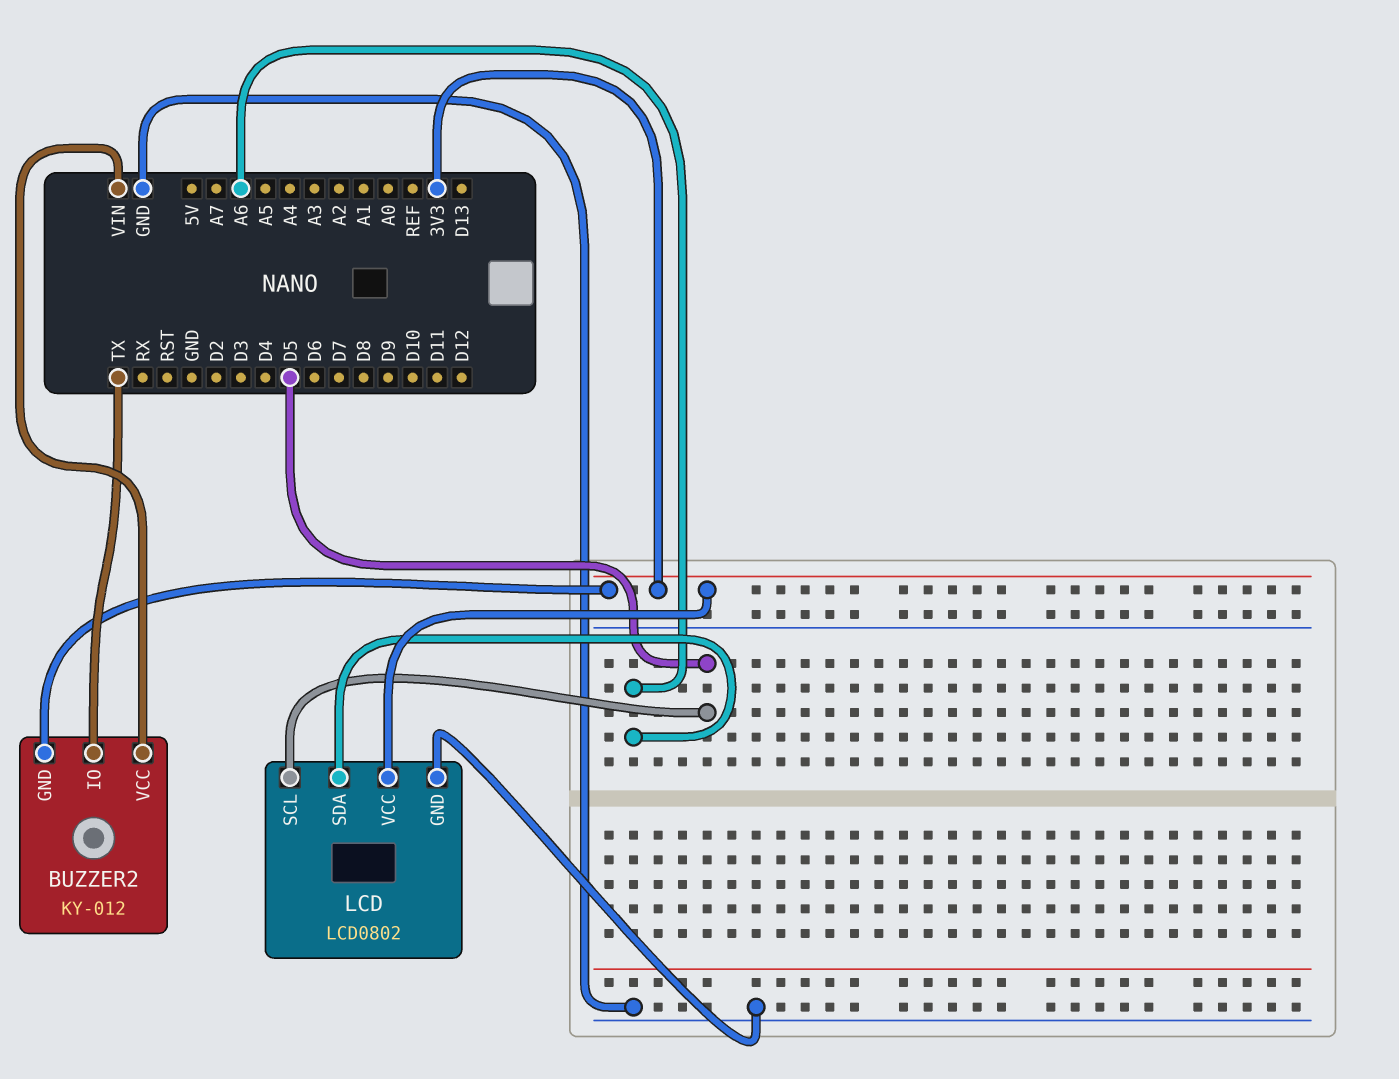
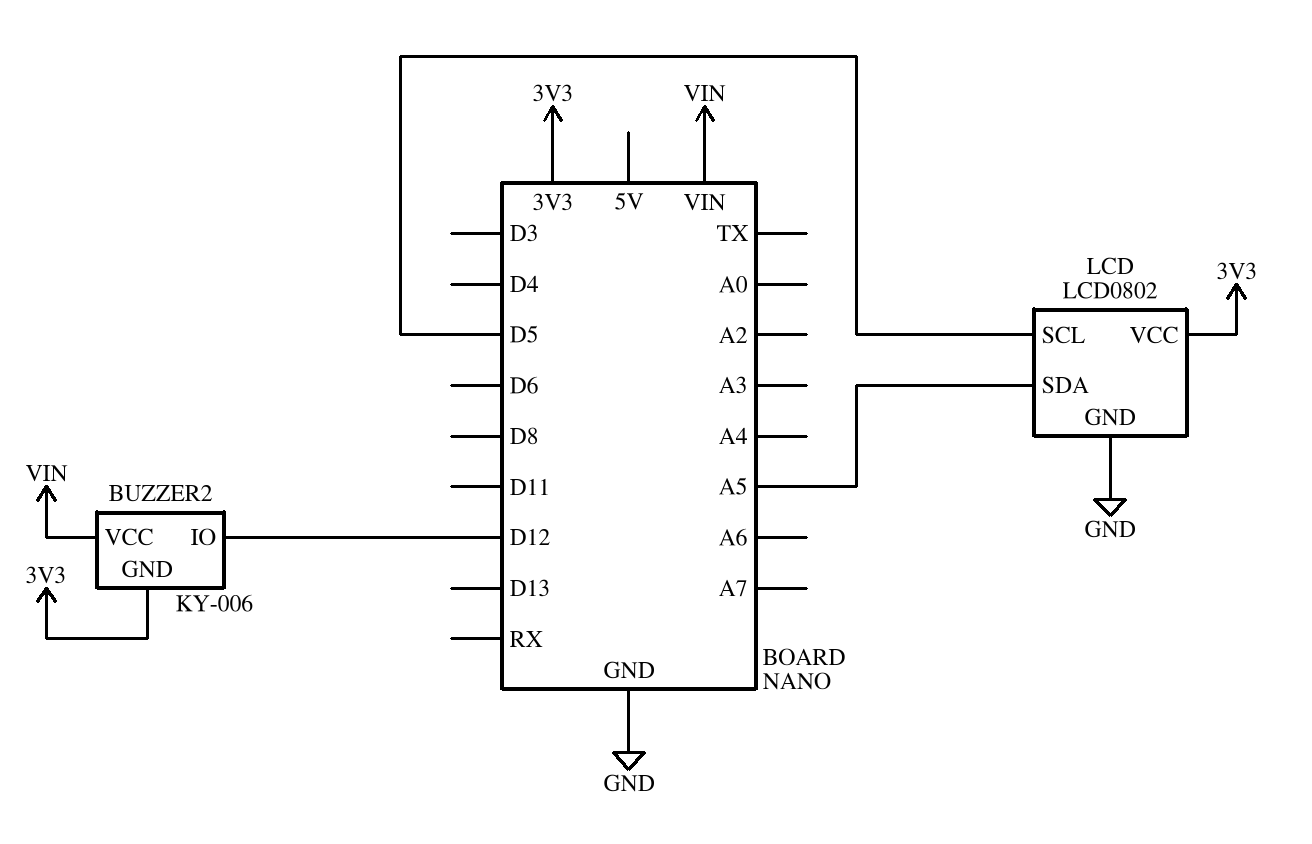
BUZZER2: KY-012 -> KY-006
BUZZER2 pin IO: TX -> D12
LCD pin SDA: A6 -> A5

